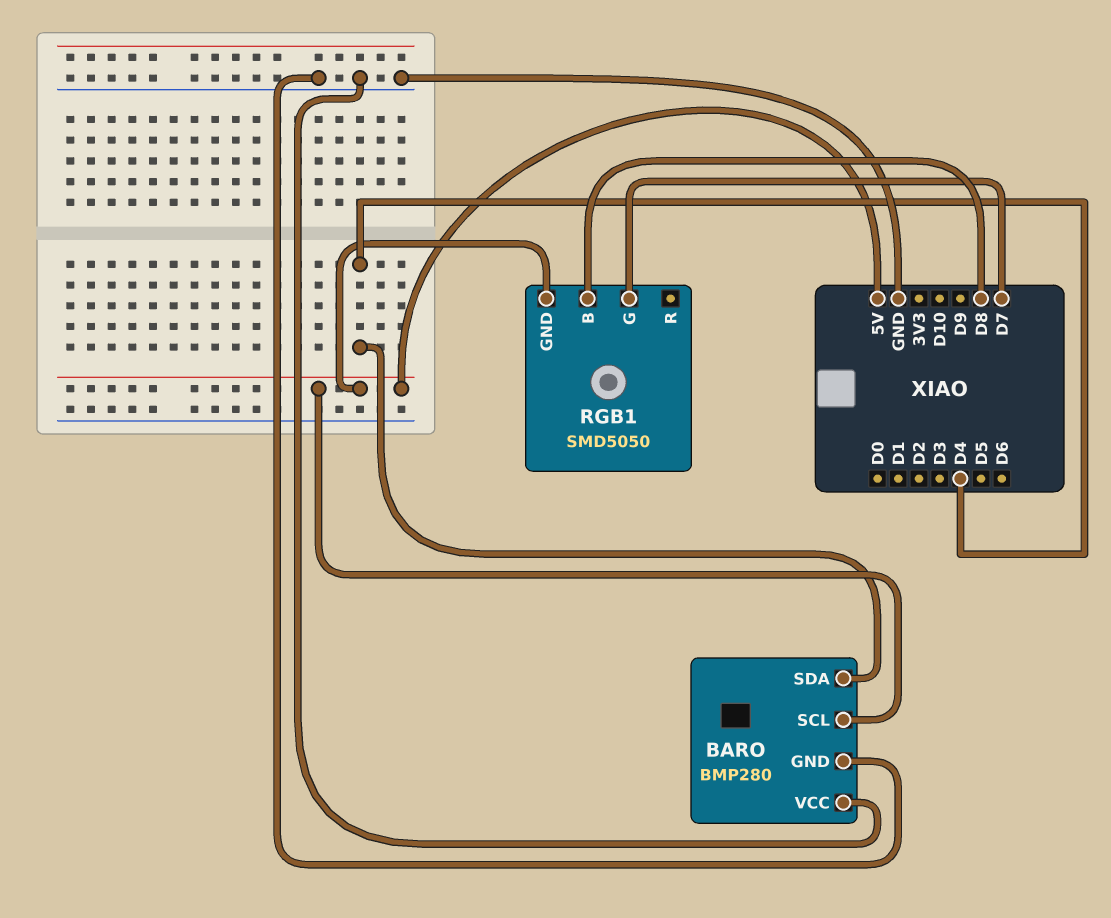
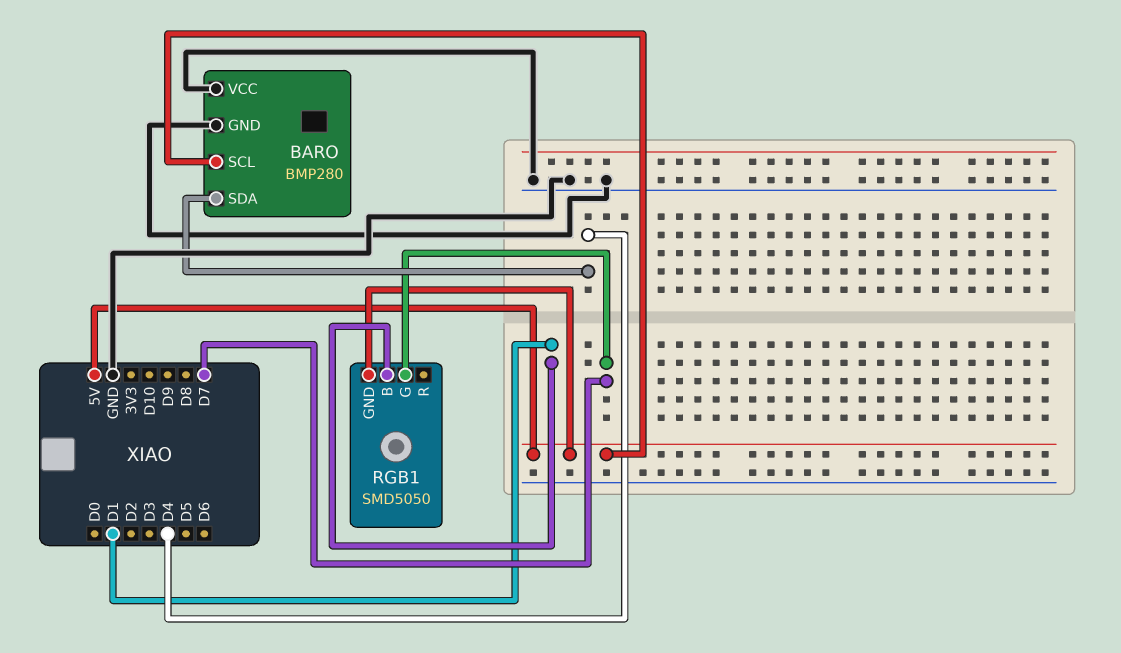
RGB1 pin B: D8 -> D1

